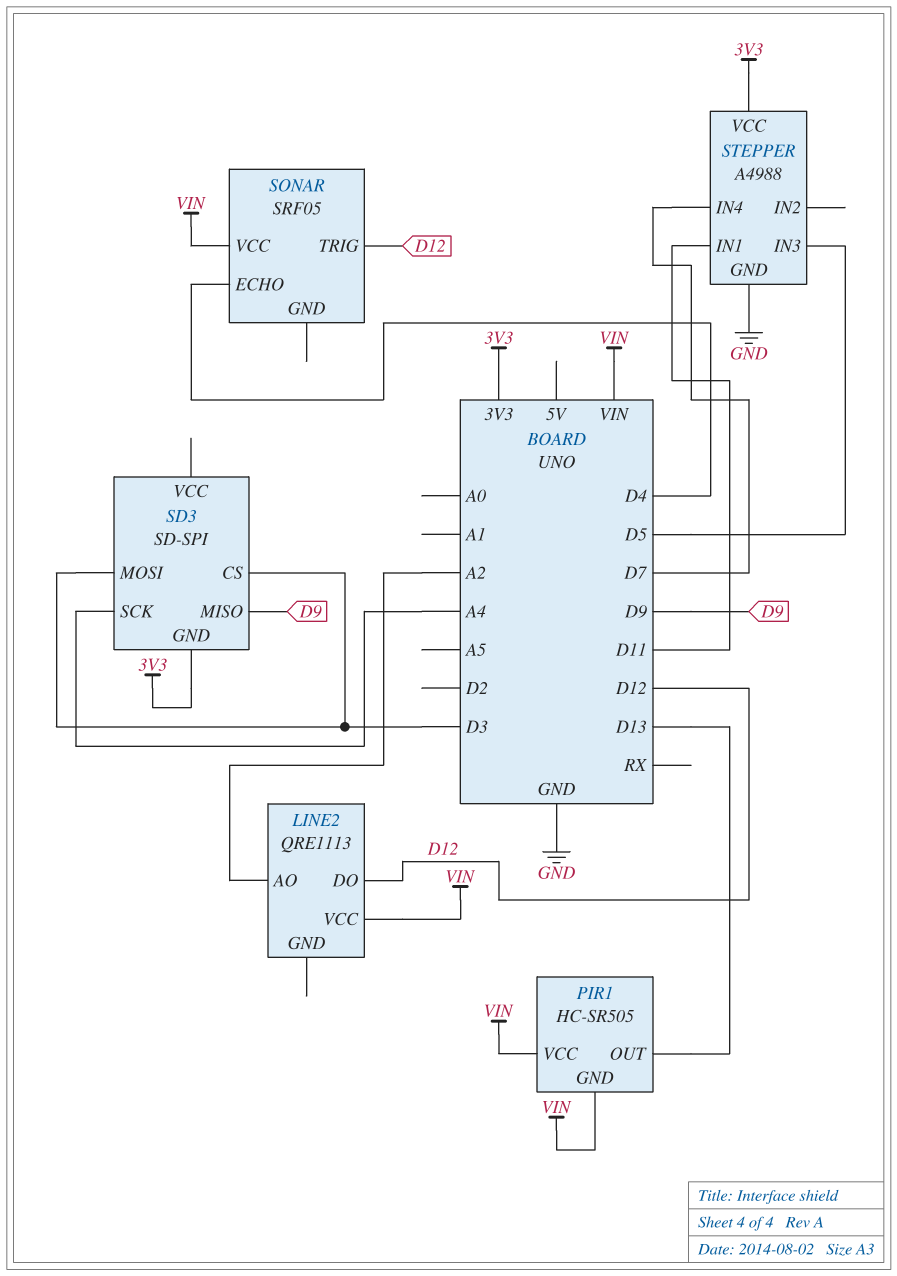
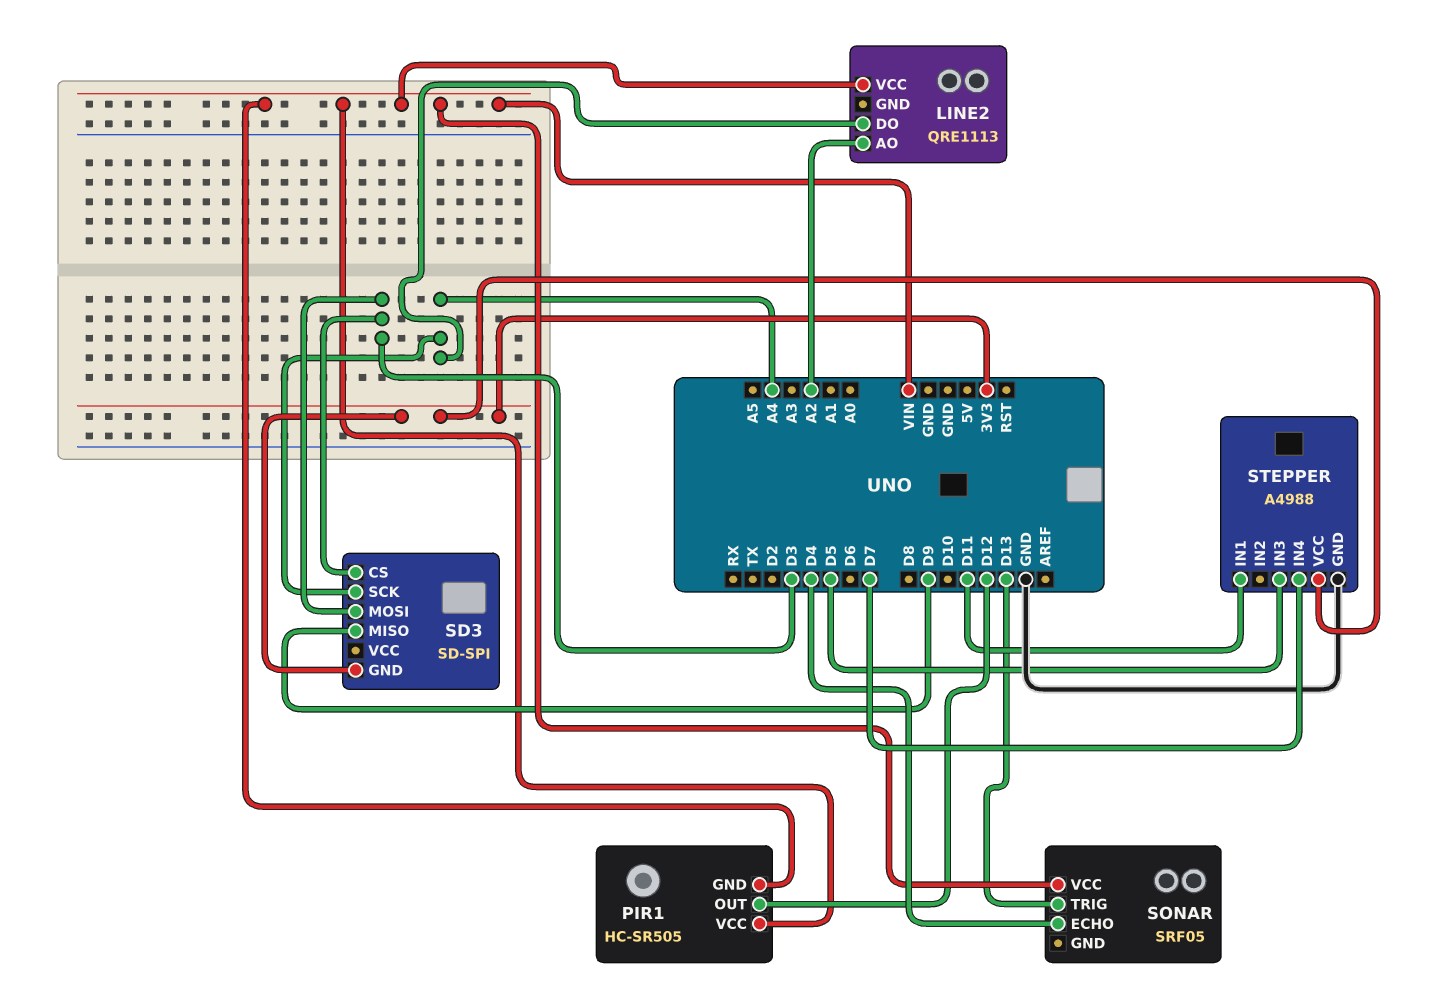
LINE2 pin DO: D12 -> A4
PIR1 pin OUT: D13 -> D12
SONAR pin TRIG: D12 -> D13

